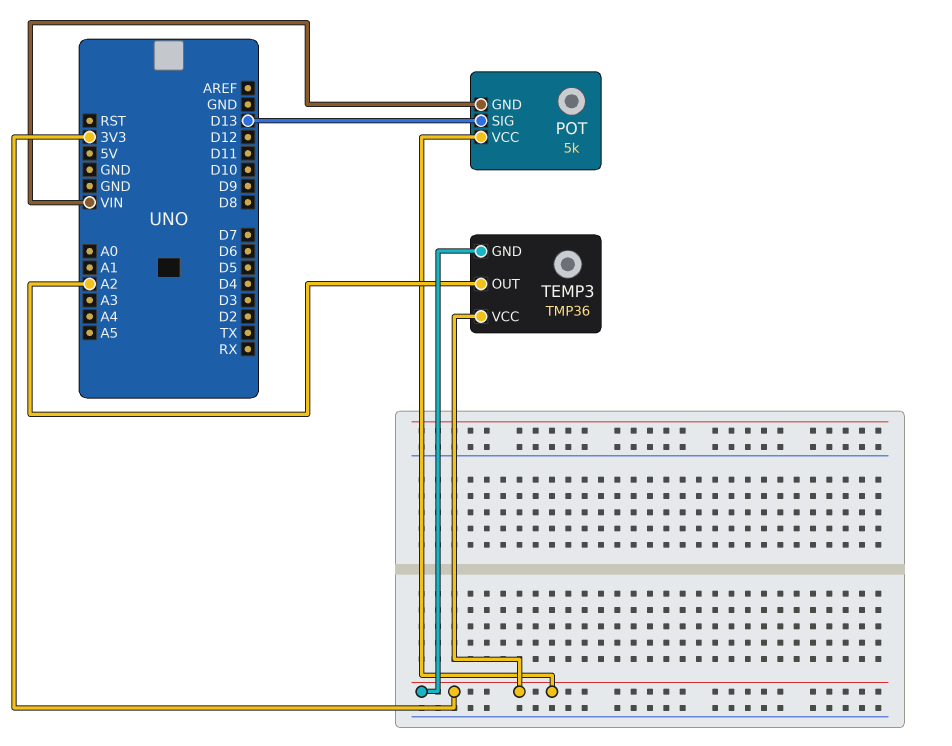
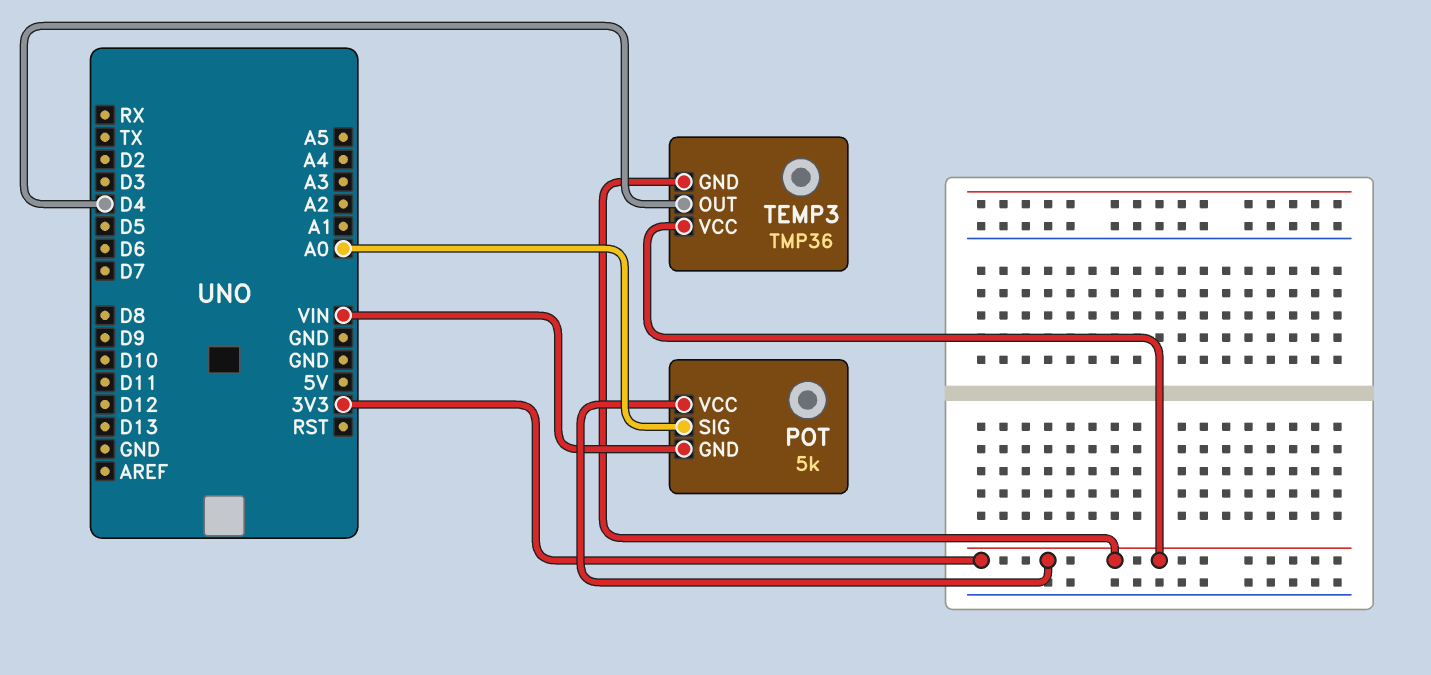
POT pin SIG: D13 -> A0
TEMP3 pin OUT: A2 -> D4

